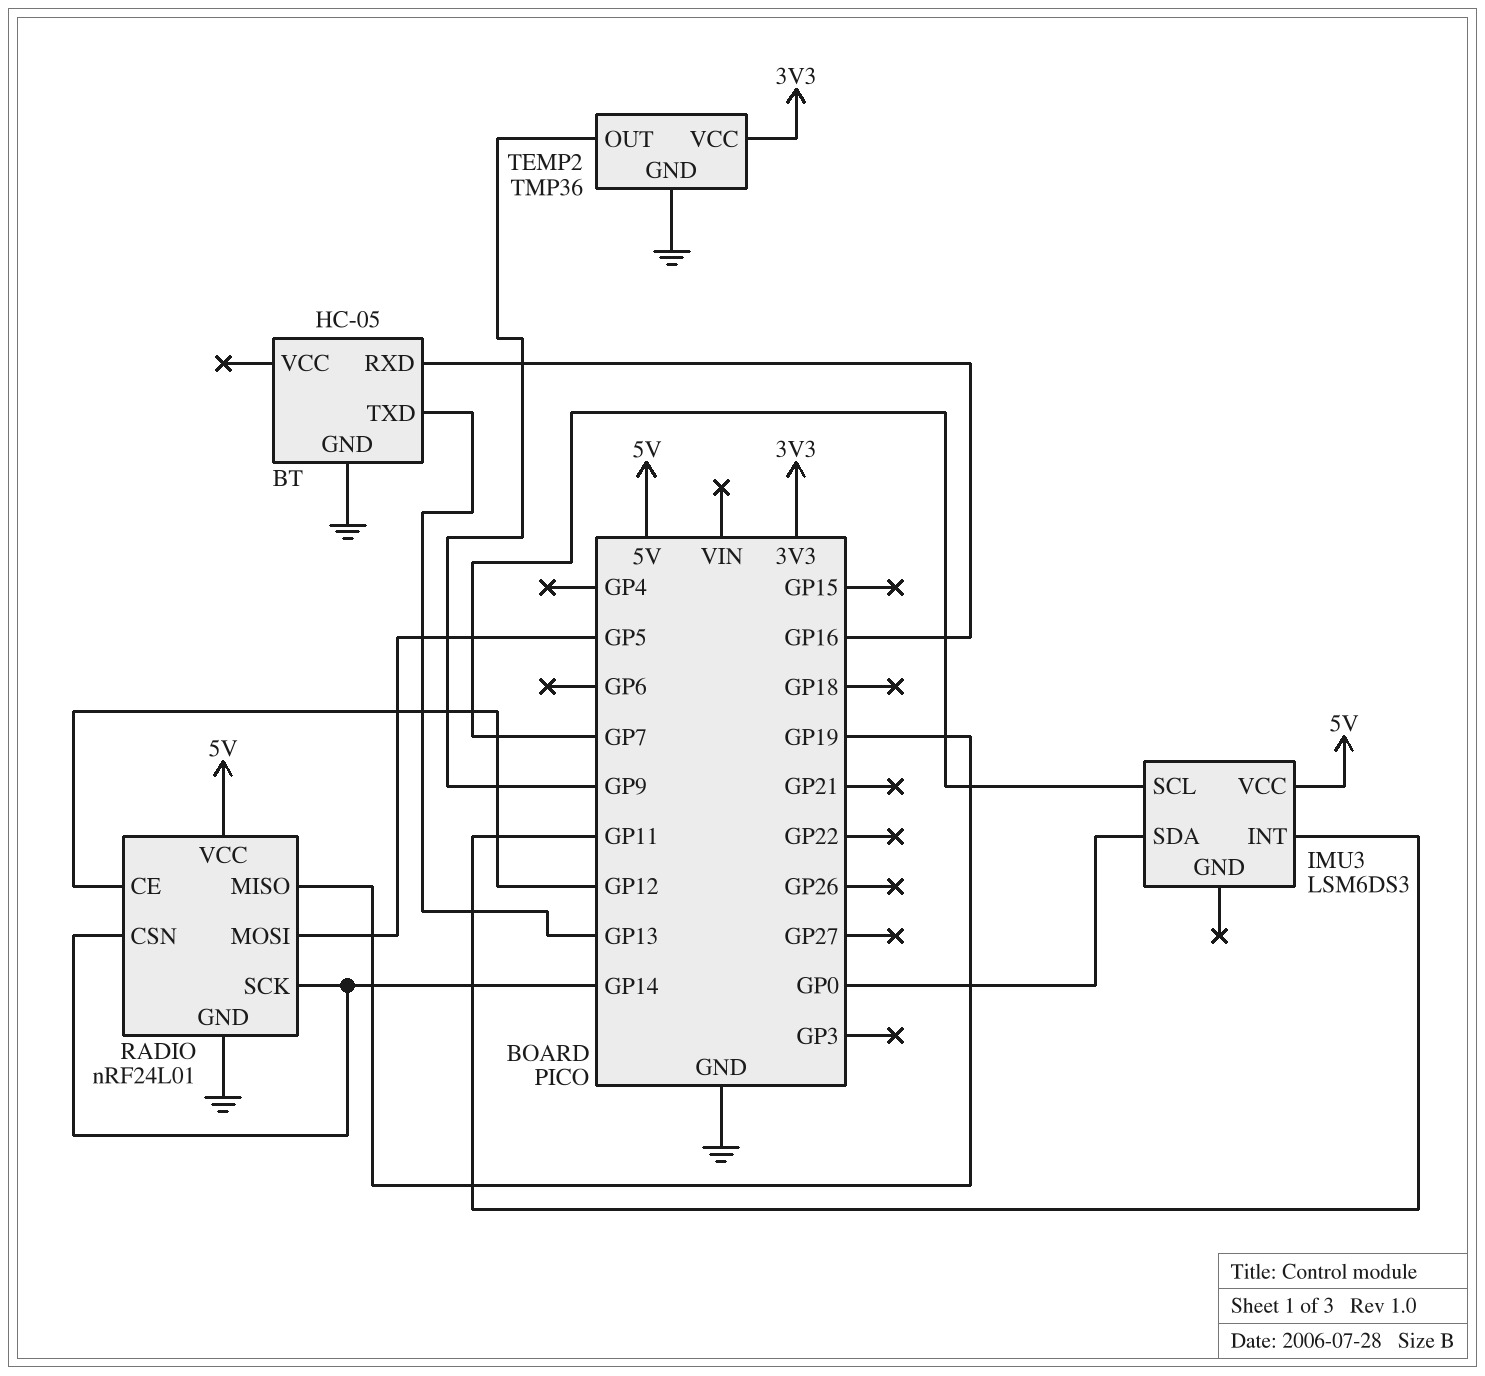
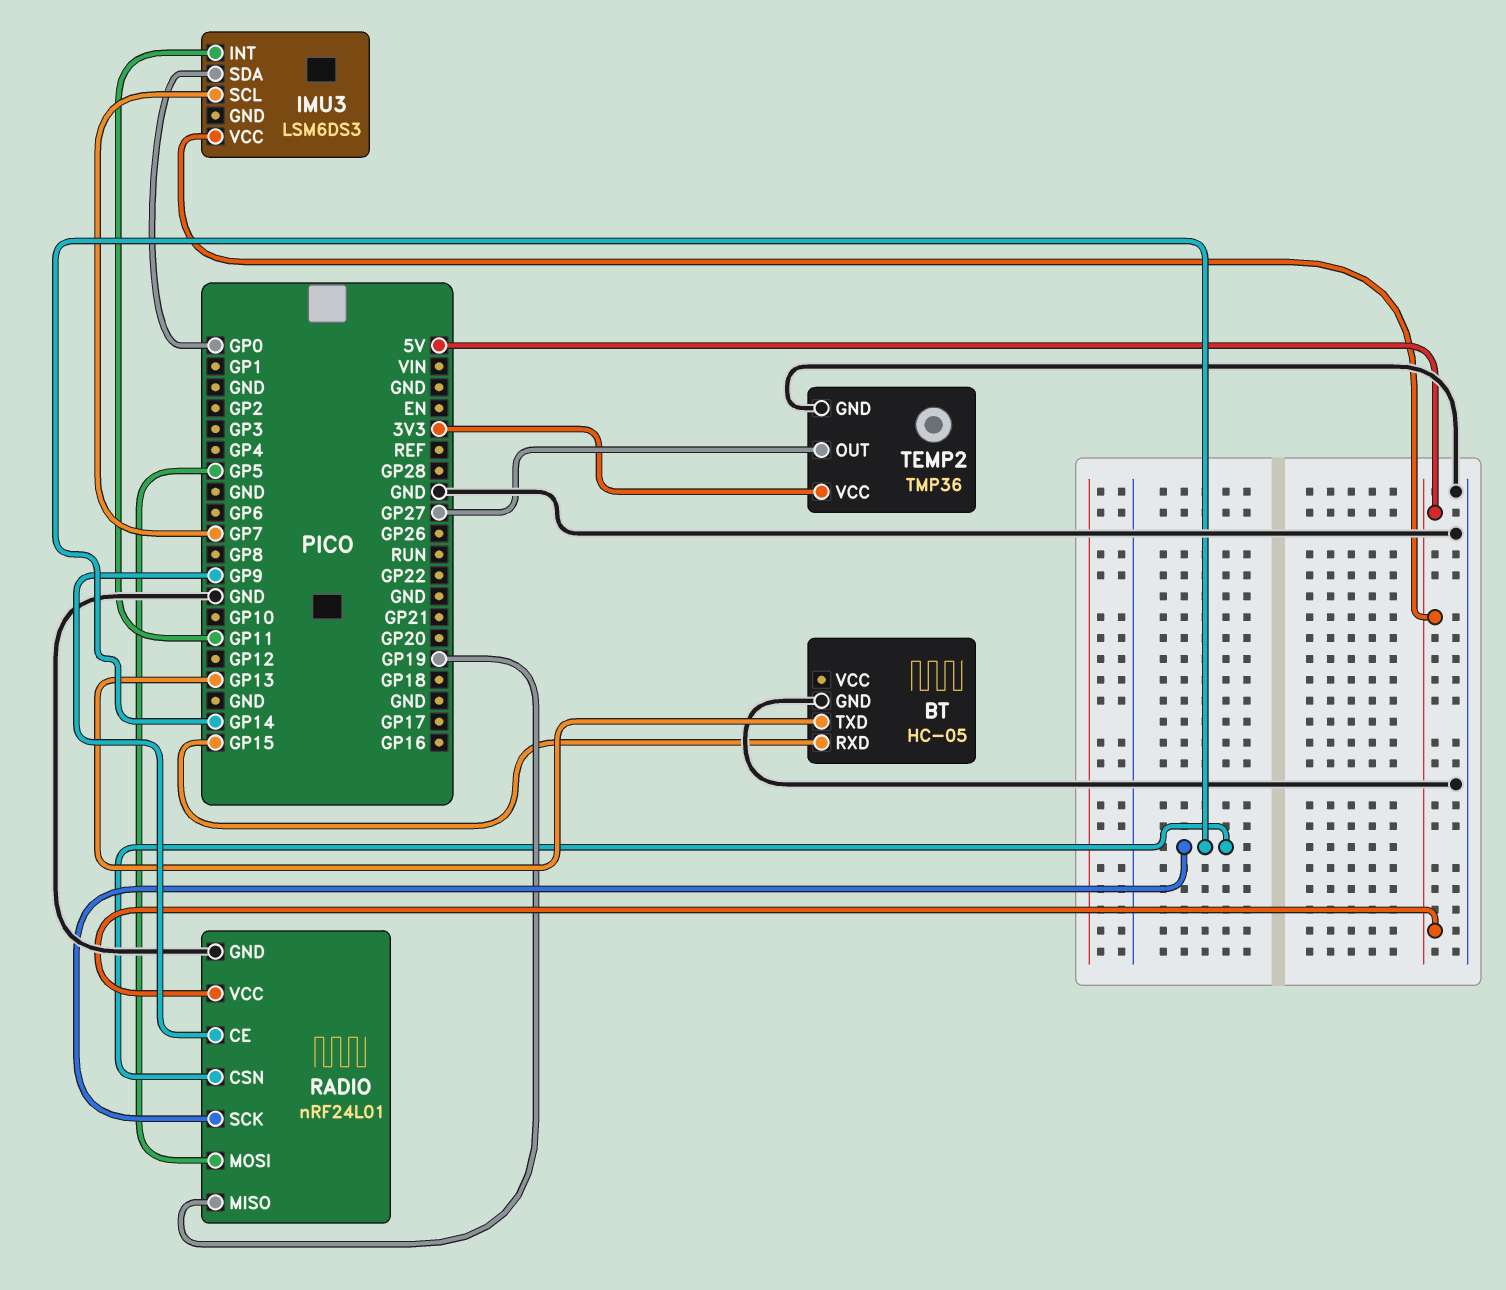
BT pin RXD: GP16 -> GP15
RADIO pin CE: GP12 -> GP9
TEMP2 pin OUT: GP9 -> GP27

